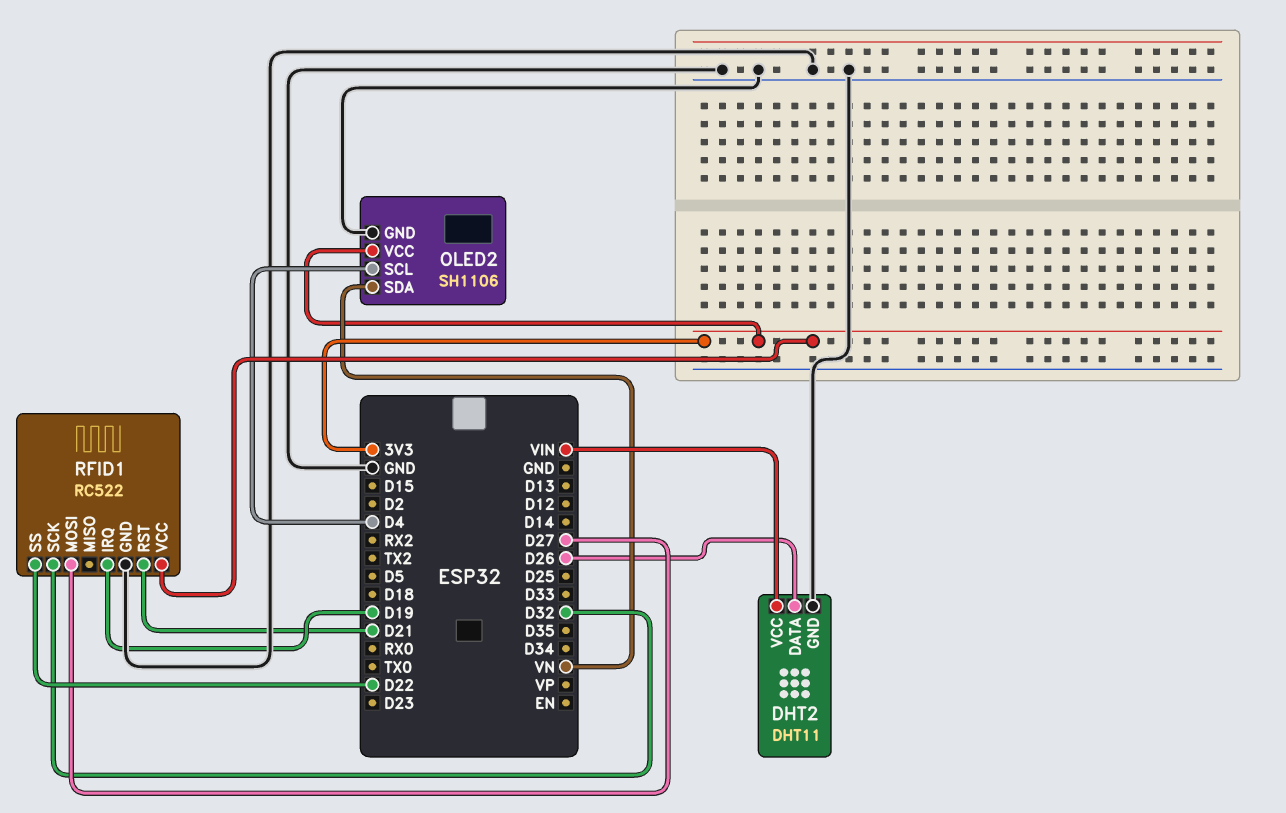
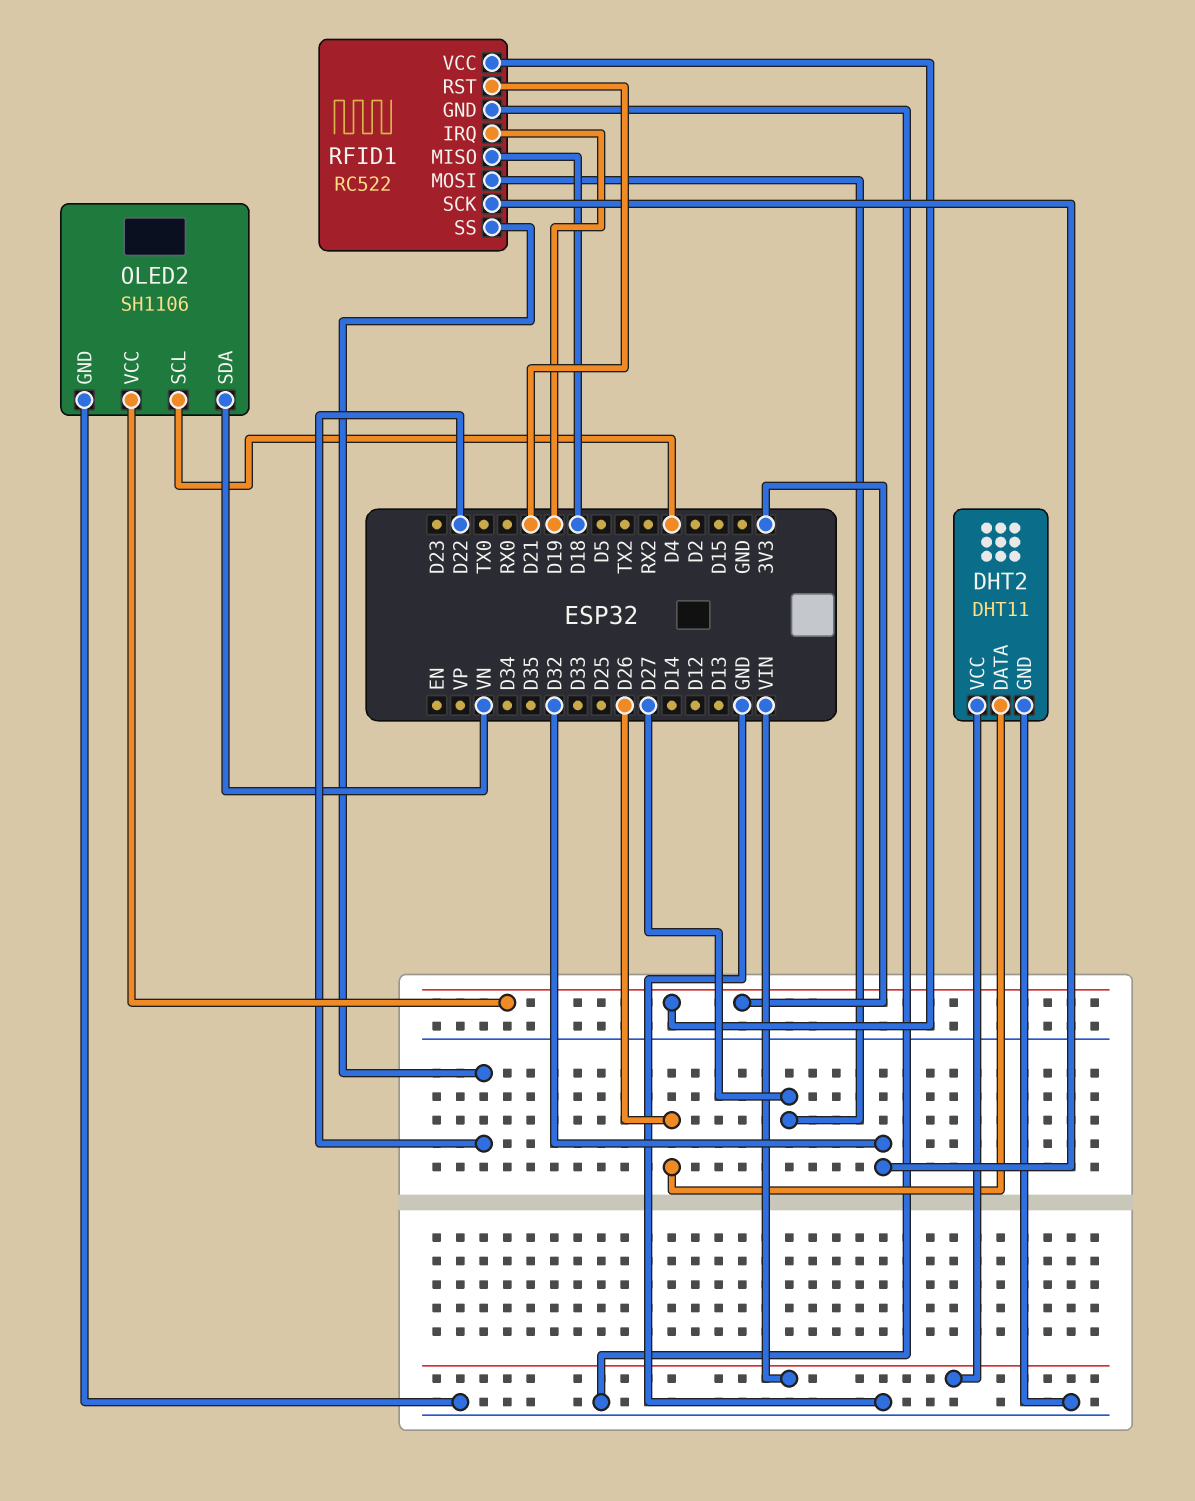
RFID1 pin MISO: none -> D18

